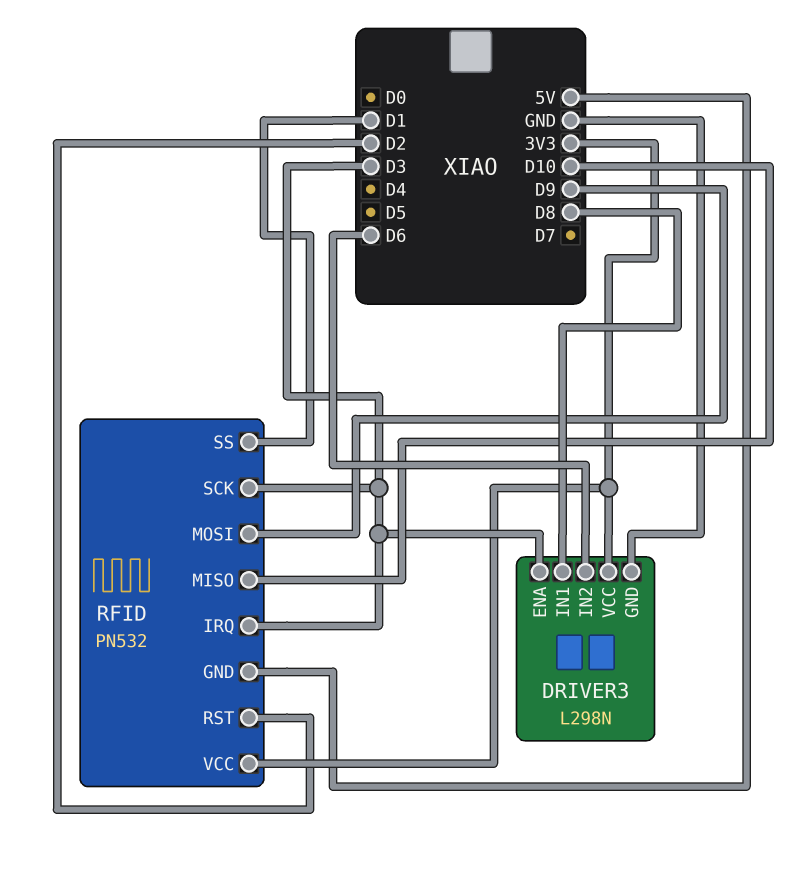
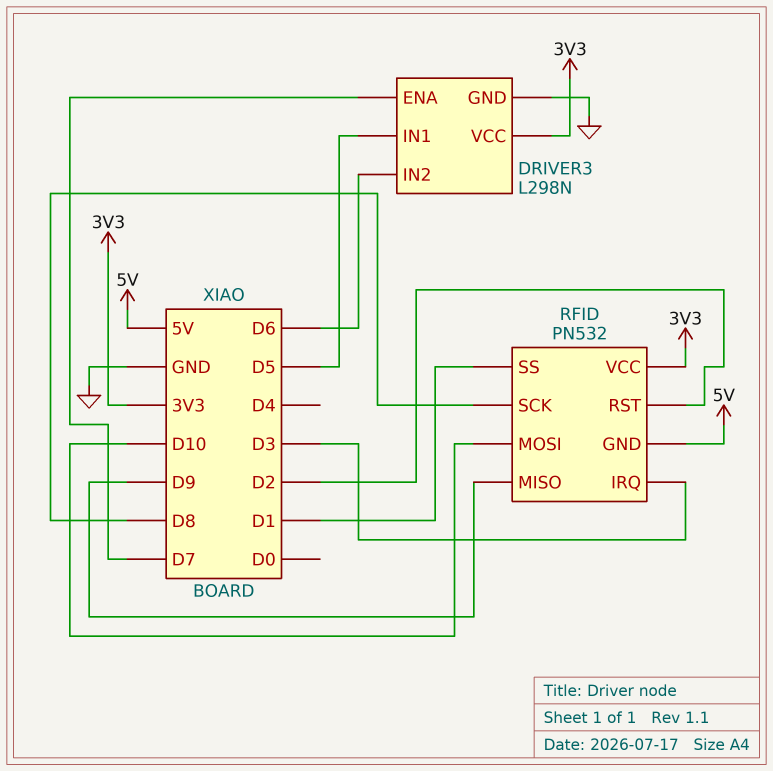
DRIVER3 pin ENA: D3 -> D7
DRIVER3 pin IN1: D8 -> D5
RFID pin MISO: D10 -> D9
RFID pin MOSI: D9 -> D10
RFID pin SCK: D3 -> D8

